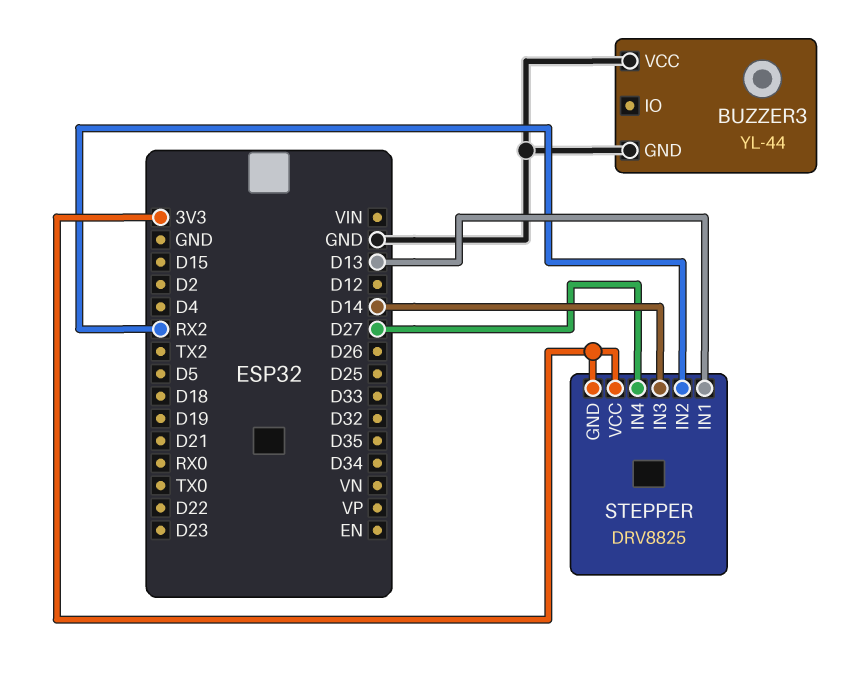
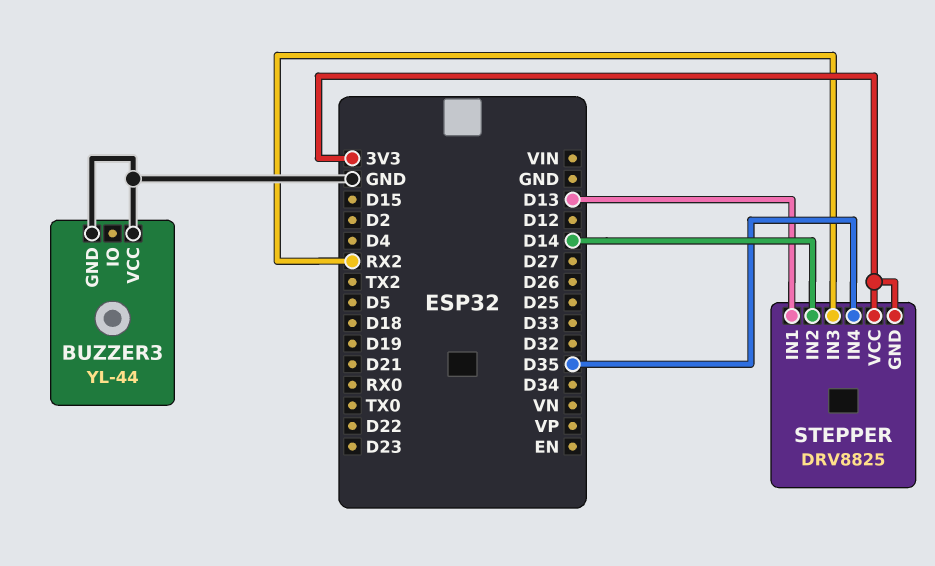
STEPPER pin IN2: RX2 -> D14
STEPPER pin IN3: D14 -> RX2
STEPPER pin IN4: D27 -> D35

